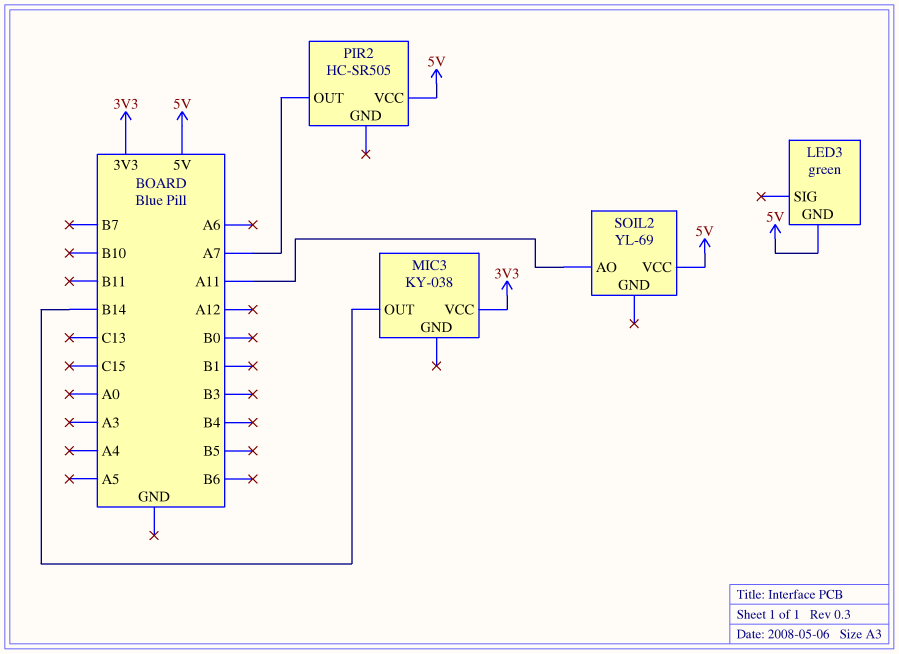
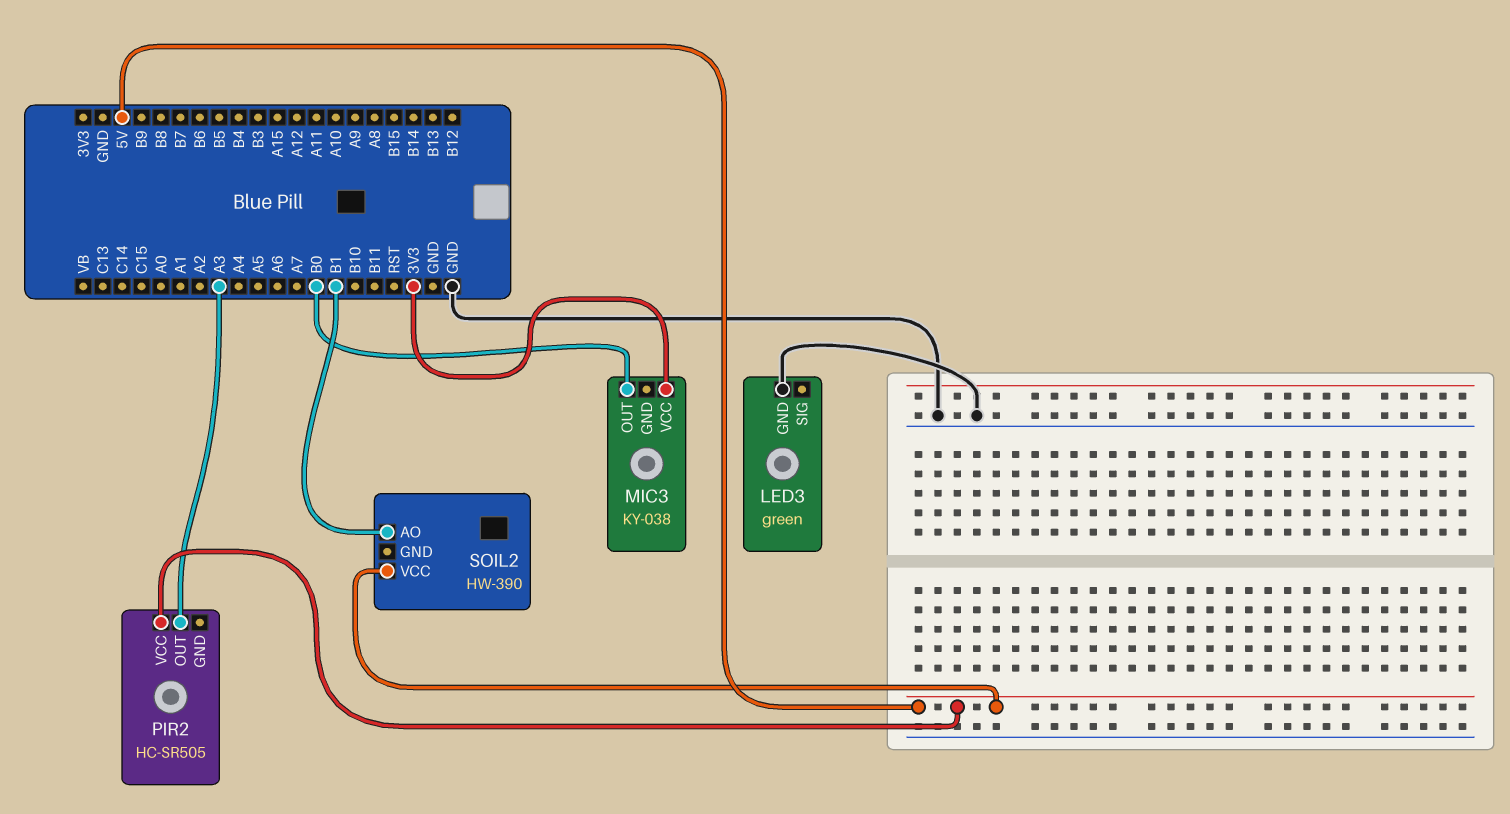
LED3 pin GND: 5V -> GND
MIC3 pin OUT: B14 -> B0
PIR2 pin OUT: A7 -> A3
SOIL2: YL-69 -> HW-390
SOIL2 pin AO: A11 -> B1

